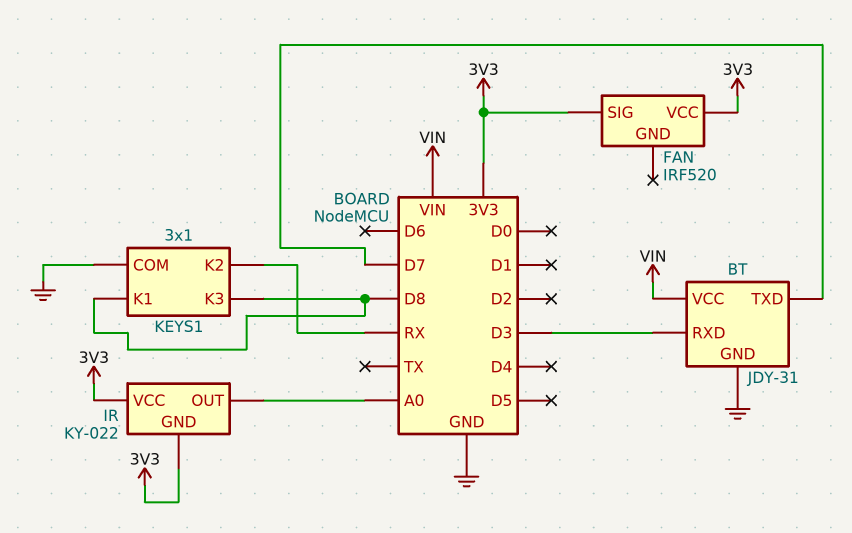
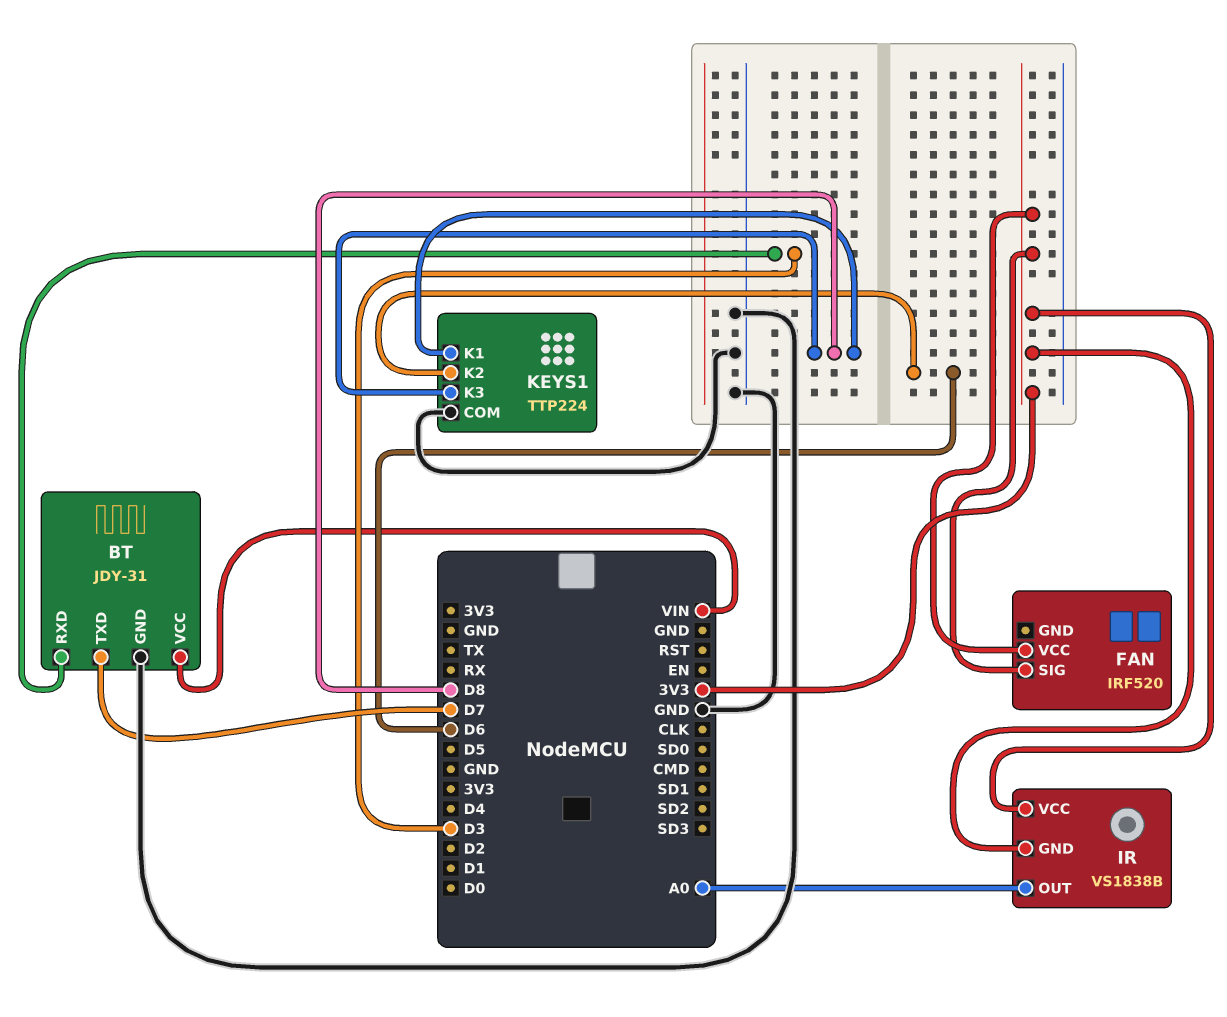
IR: KY-022 -> VS1838B
KEYS1: 3x1 -> TTP224
KEYS1 pin K2: RX -> D6

